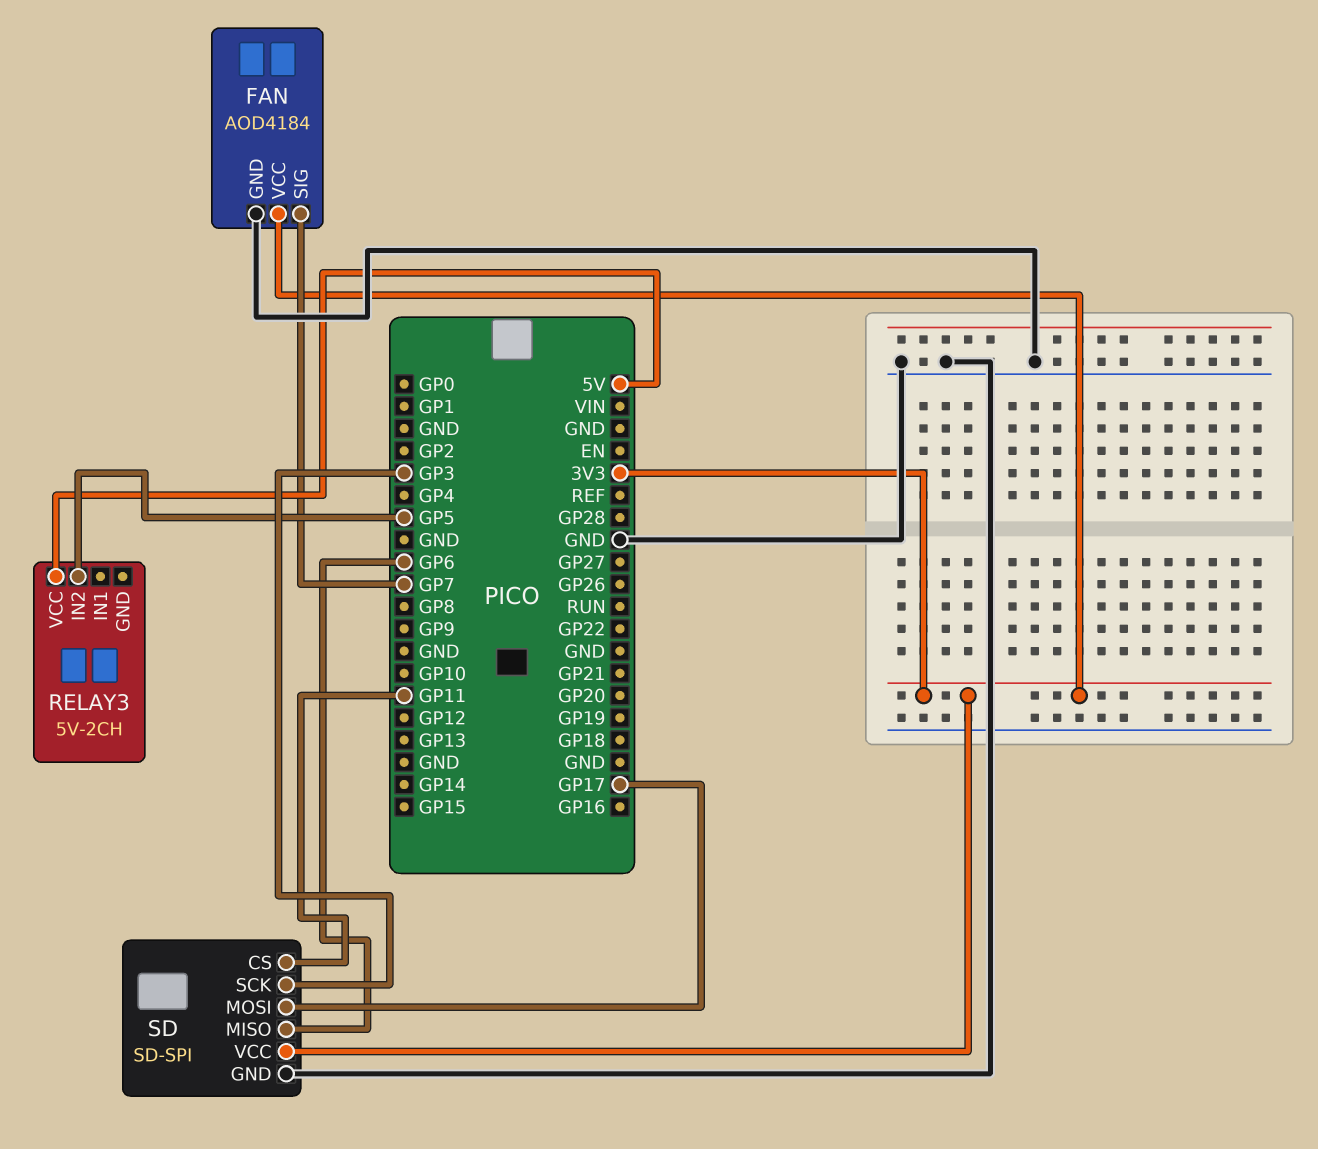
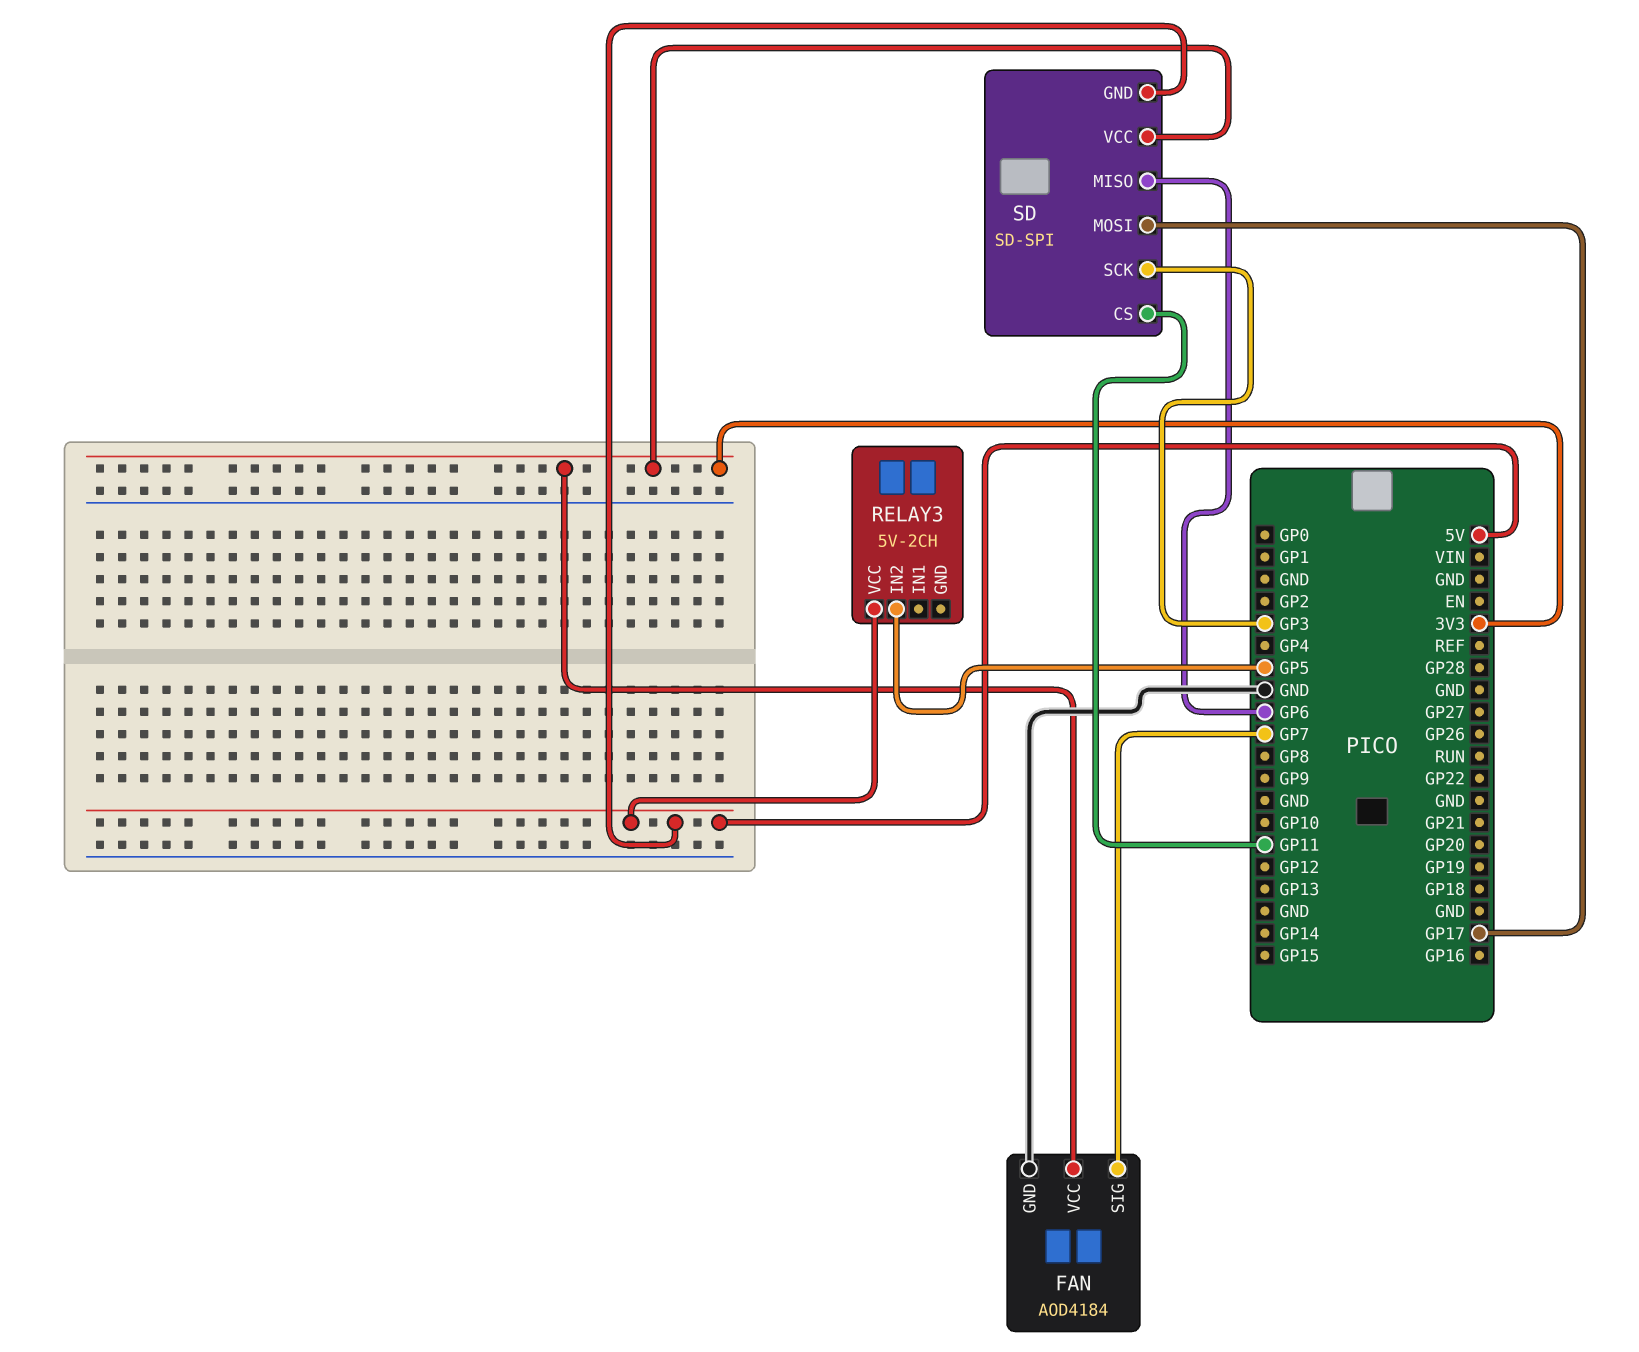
SD pin GND: GND -> 5V

